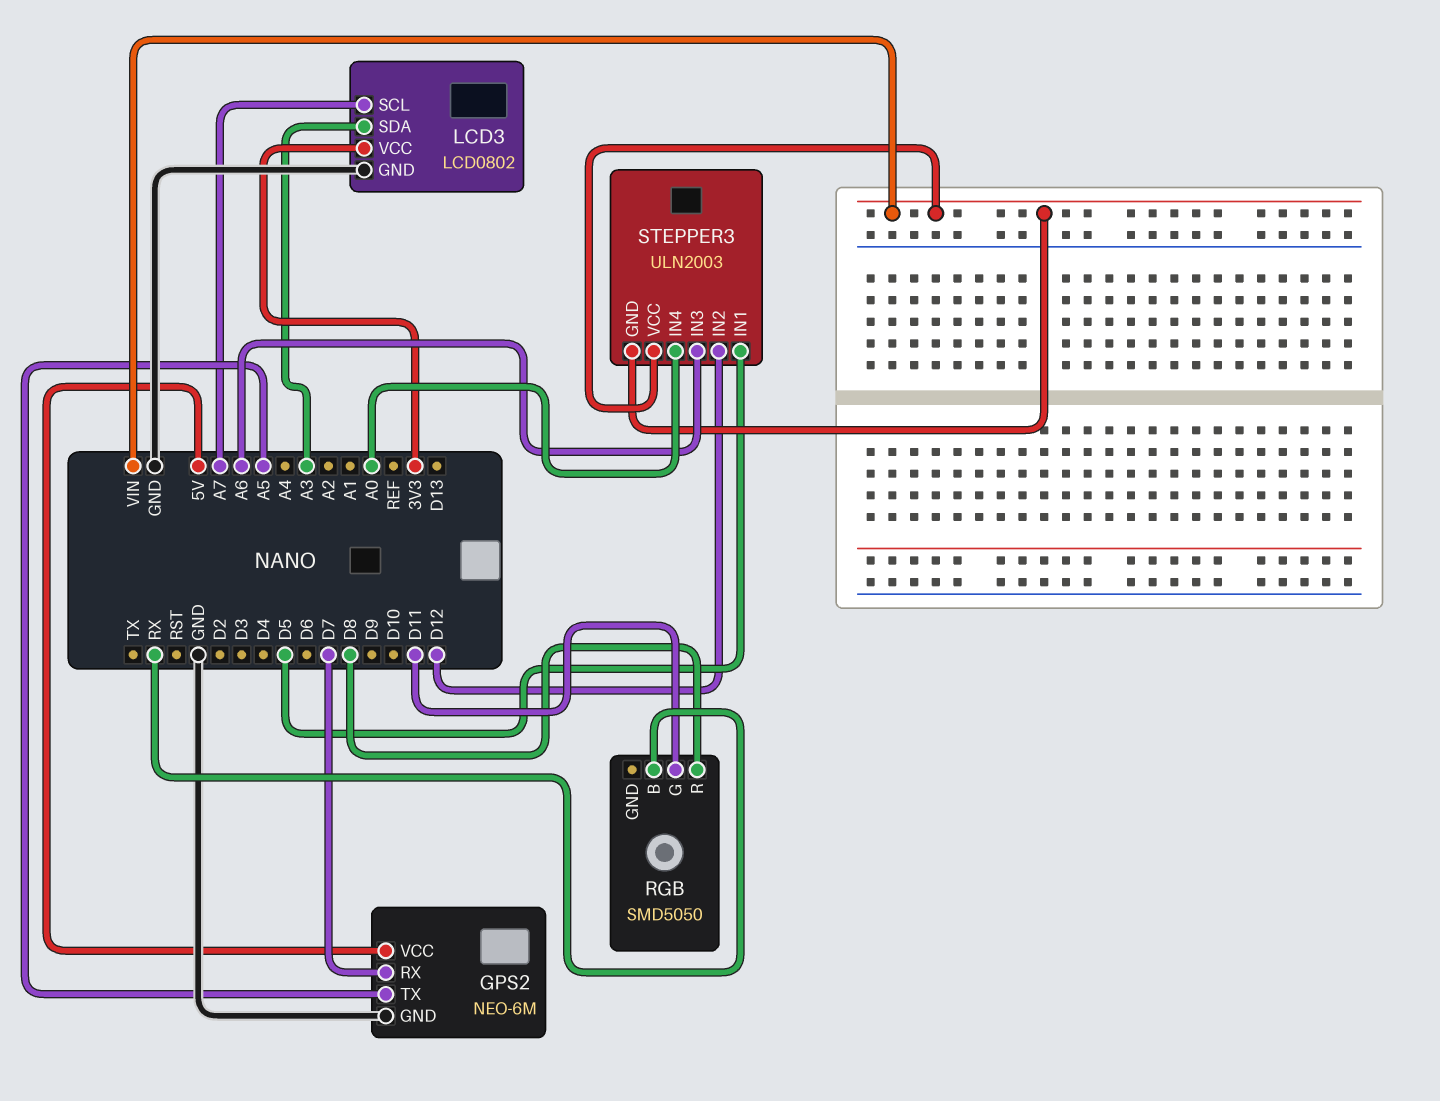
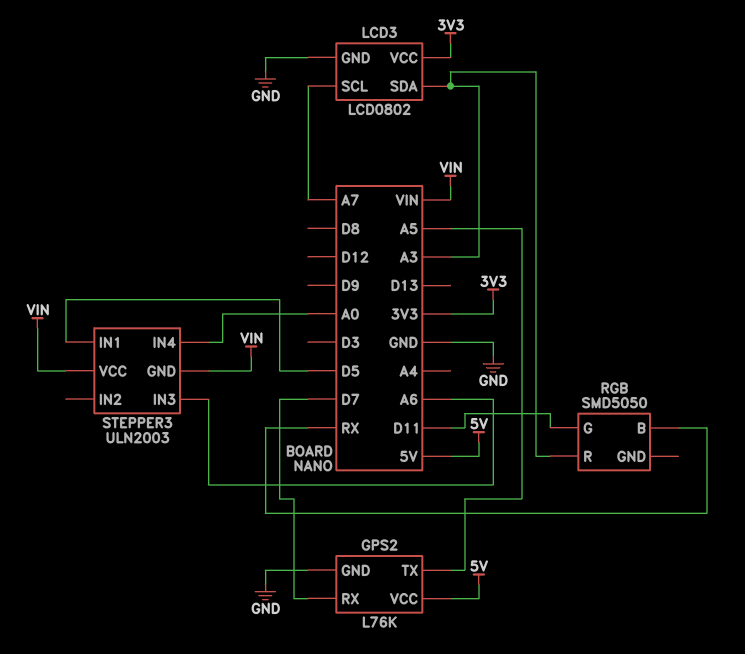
GPS2: NEO-6M -> L76K
RGB pin R: D8 -> A3
STEPPER3 pin IN2: D12 -> none

